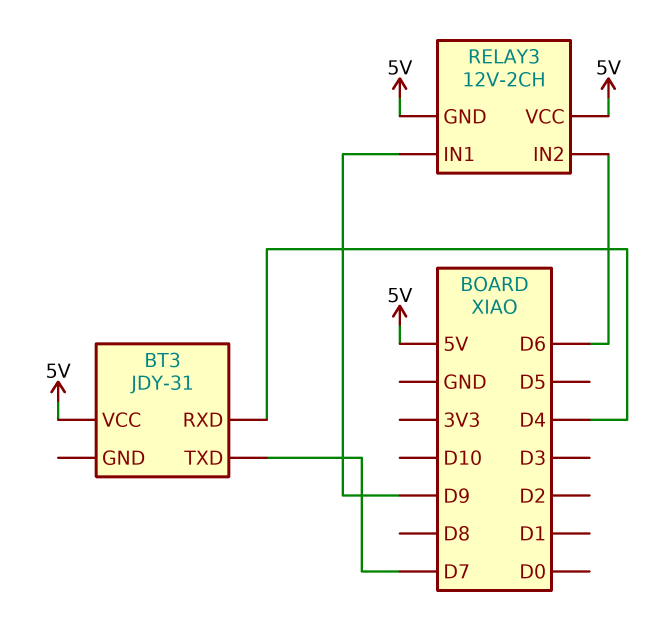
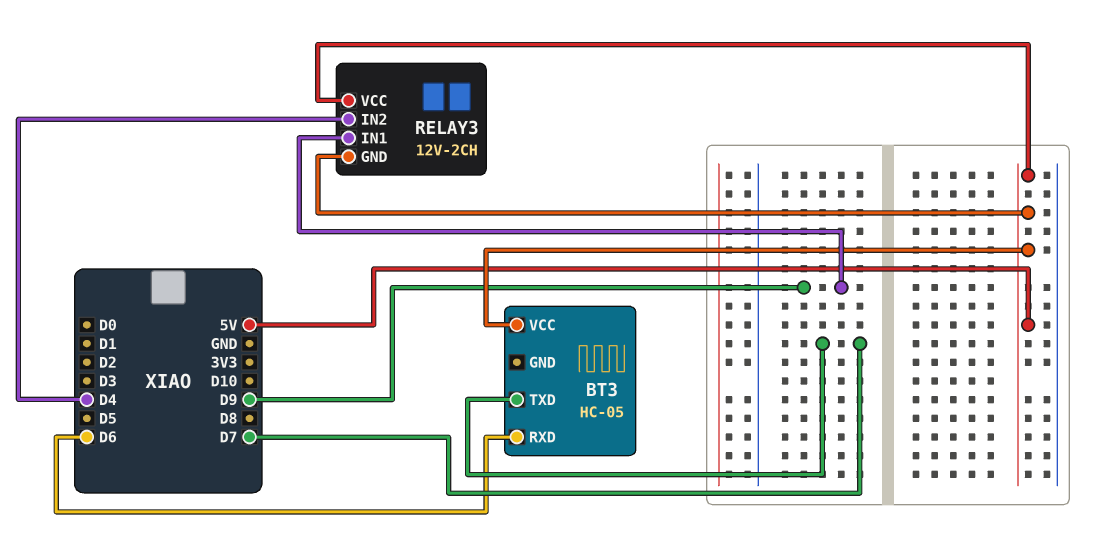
BT3: JDY-31 -> HC-05
BT3 pin RXD: D4 -> D6
RELAY3 pin IN2: D6 -> D4

